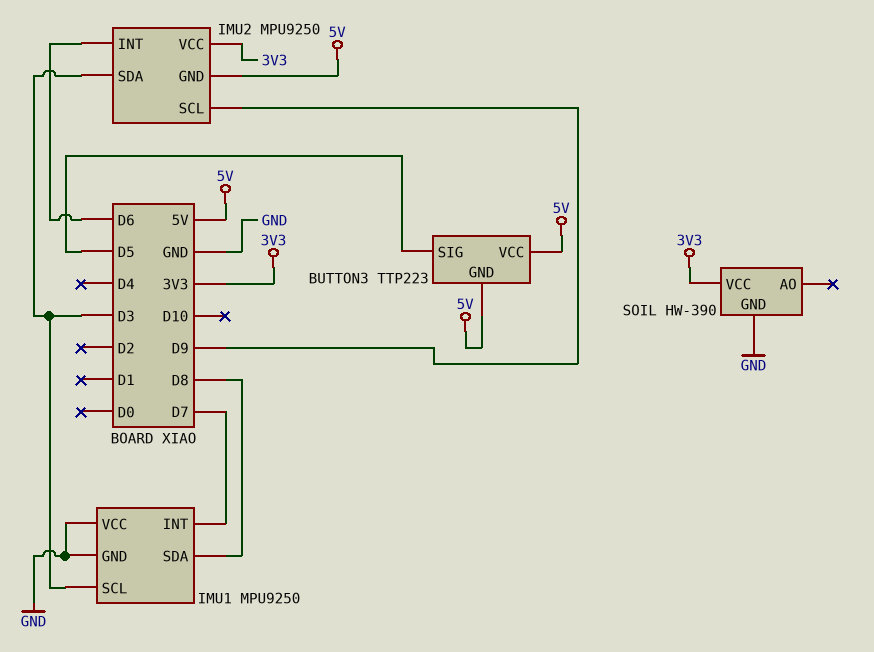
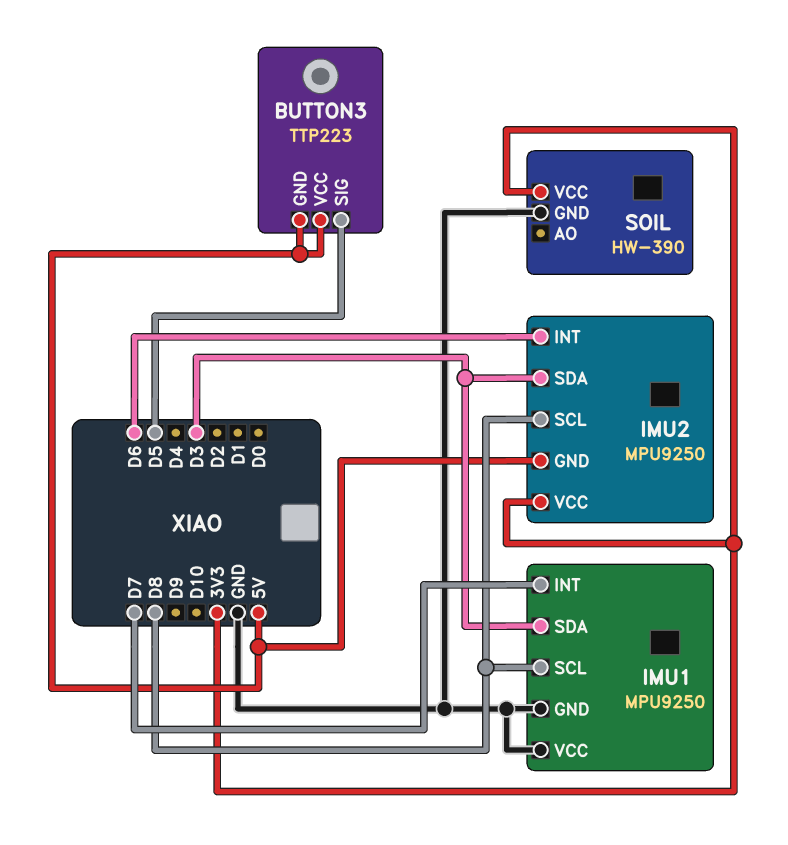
IMU1 pin SCL: D3 -> D8
IMU1 pin SDA: D8 -> D3
IMU2 pin SCL: D9 -> D8

